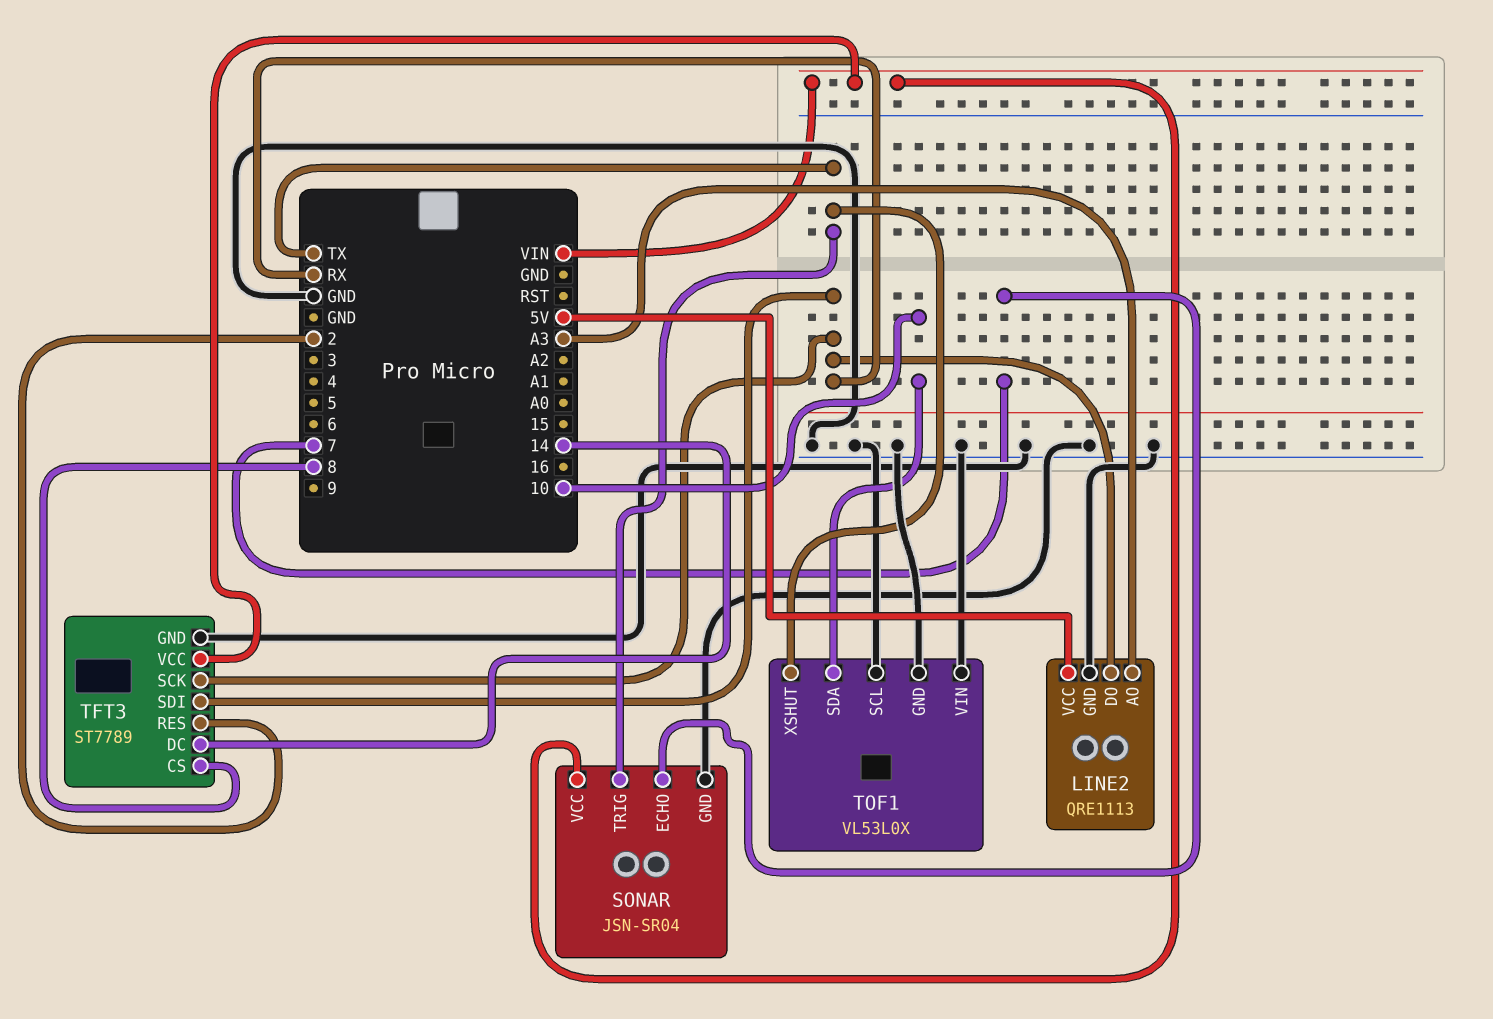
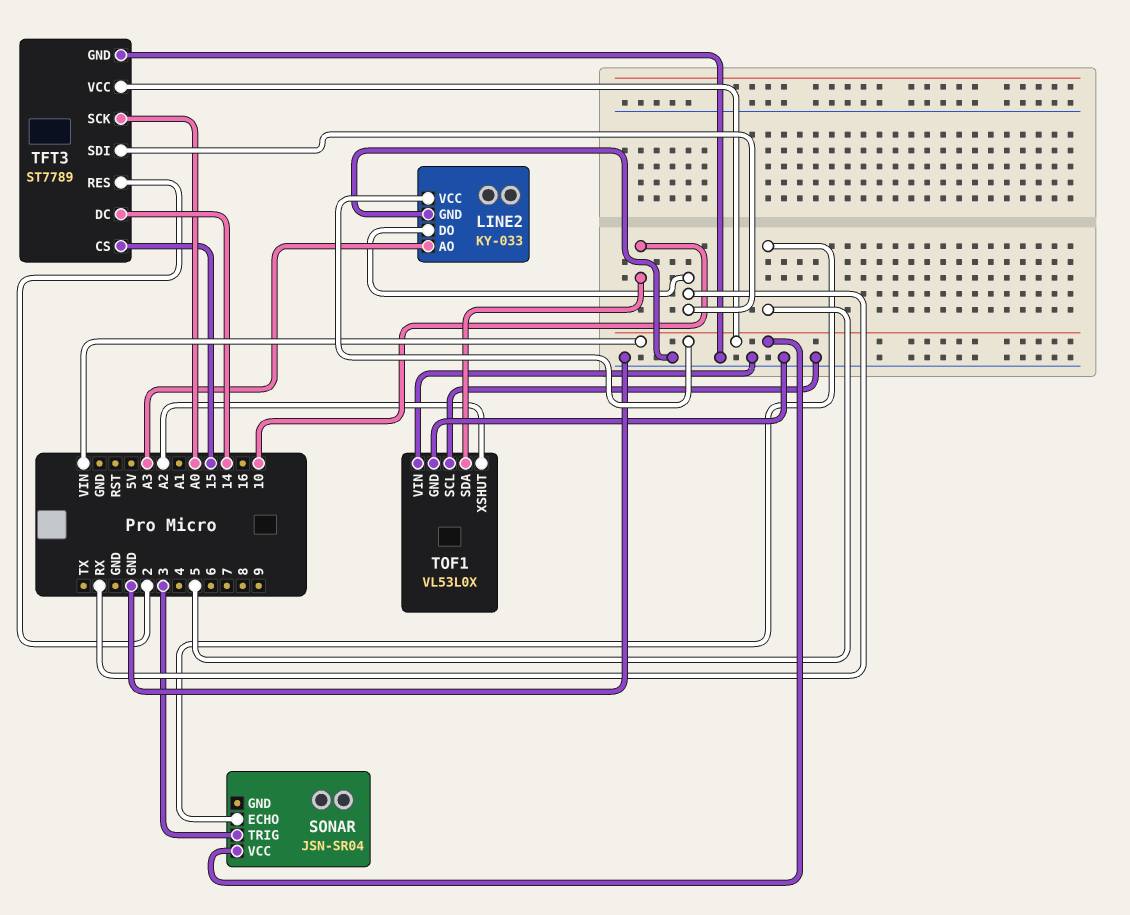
LINE2: QRE1113 -> KY-033
LINE2 pin VCC: 5V -> VIN
SONAR pin ECHO: 7 -> 5
SONAR pin GND: GND -> none
SONAR pin TRIG: TX -> 3
TFT3 pin CS: 8 -> 15
TFT3 pin SCK: RX -> A0
TOF1 pin XSHUT: TX -> A2

